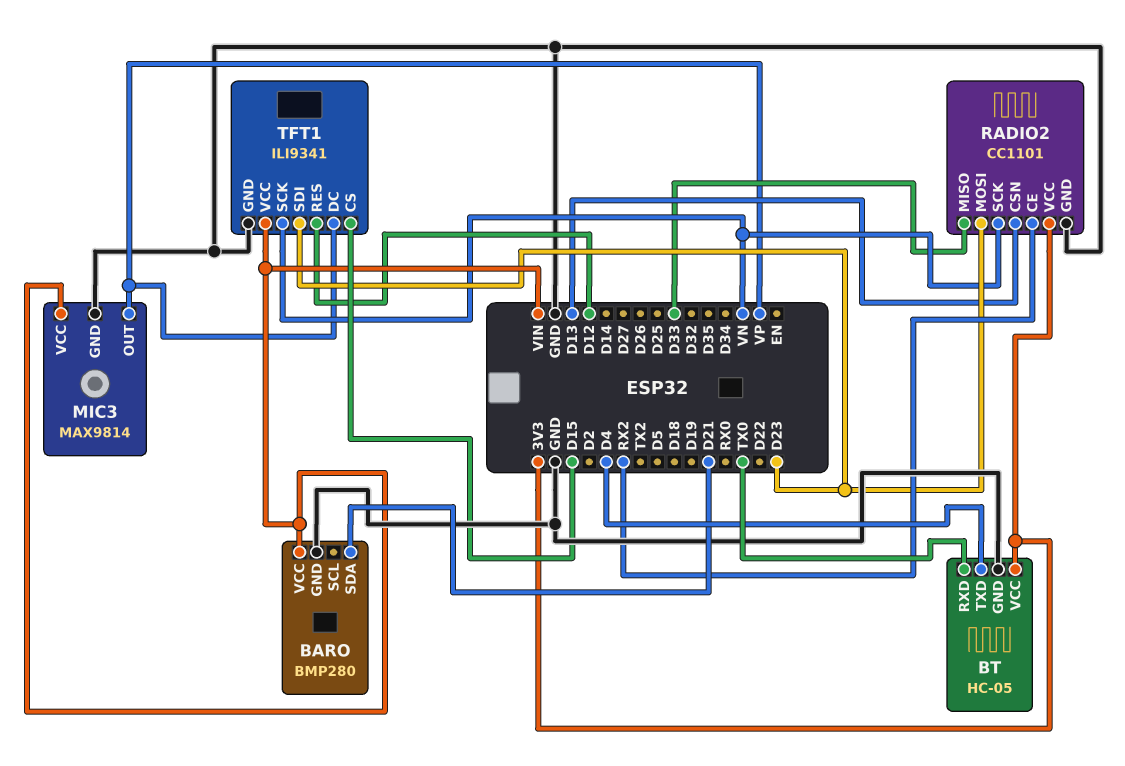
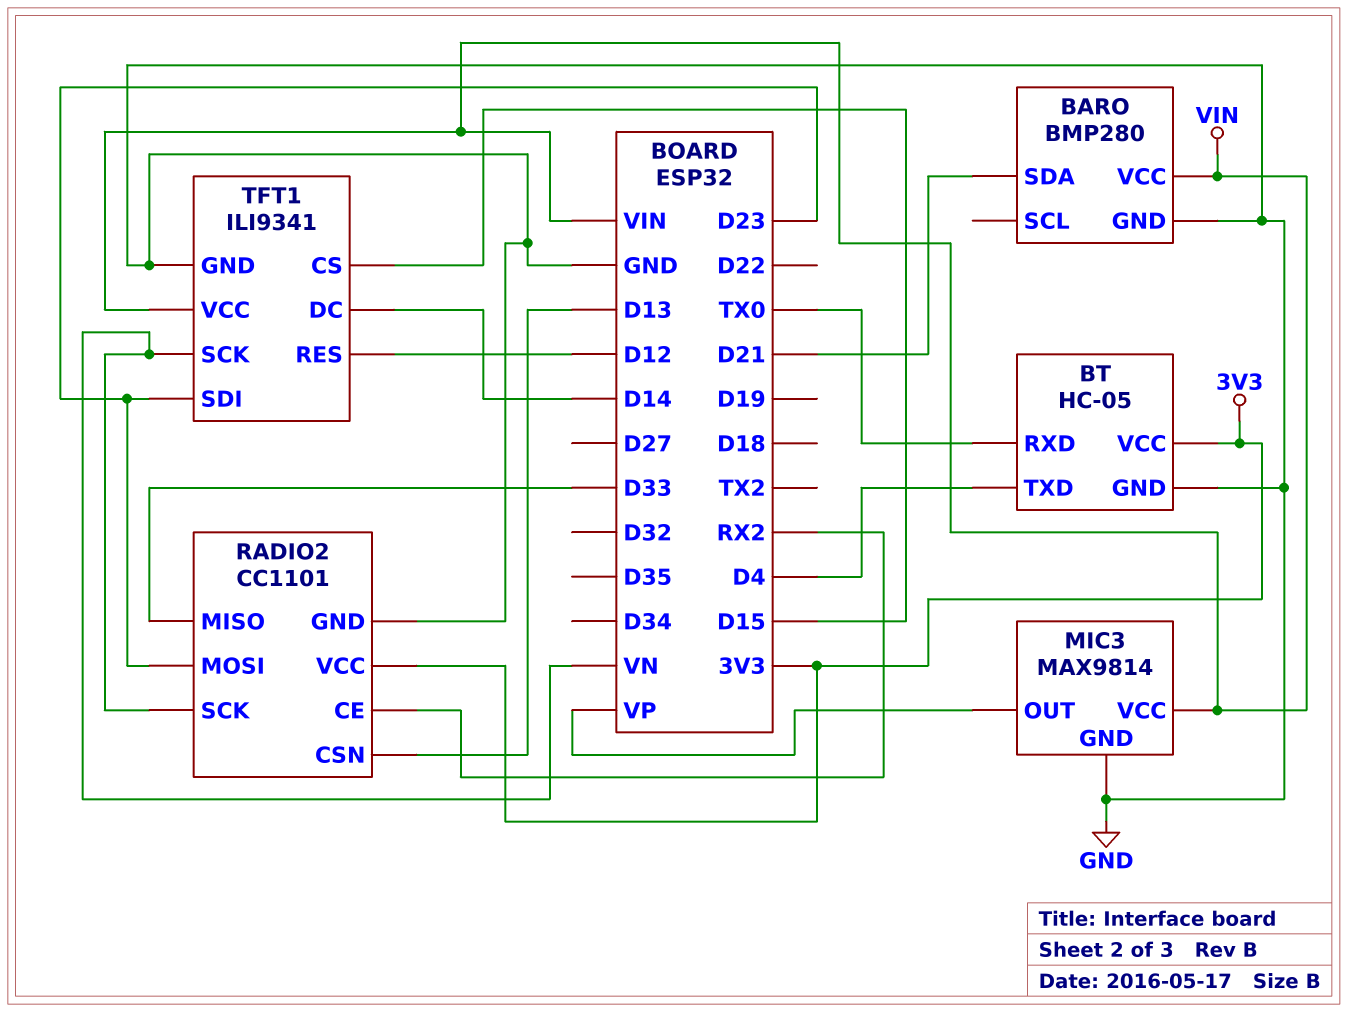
TFT1 pin DC: VP -> D14

